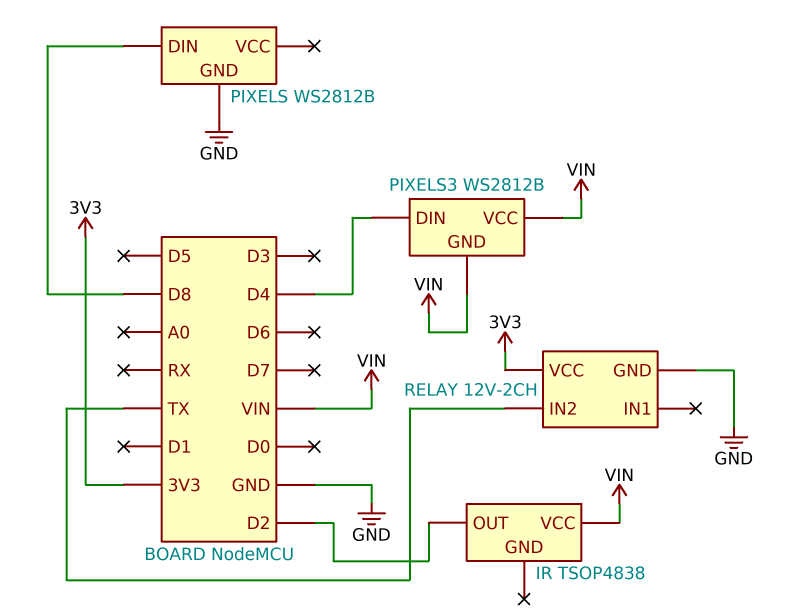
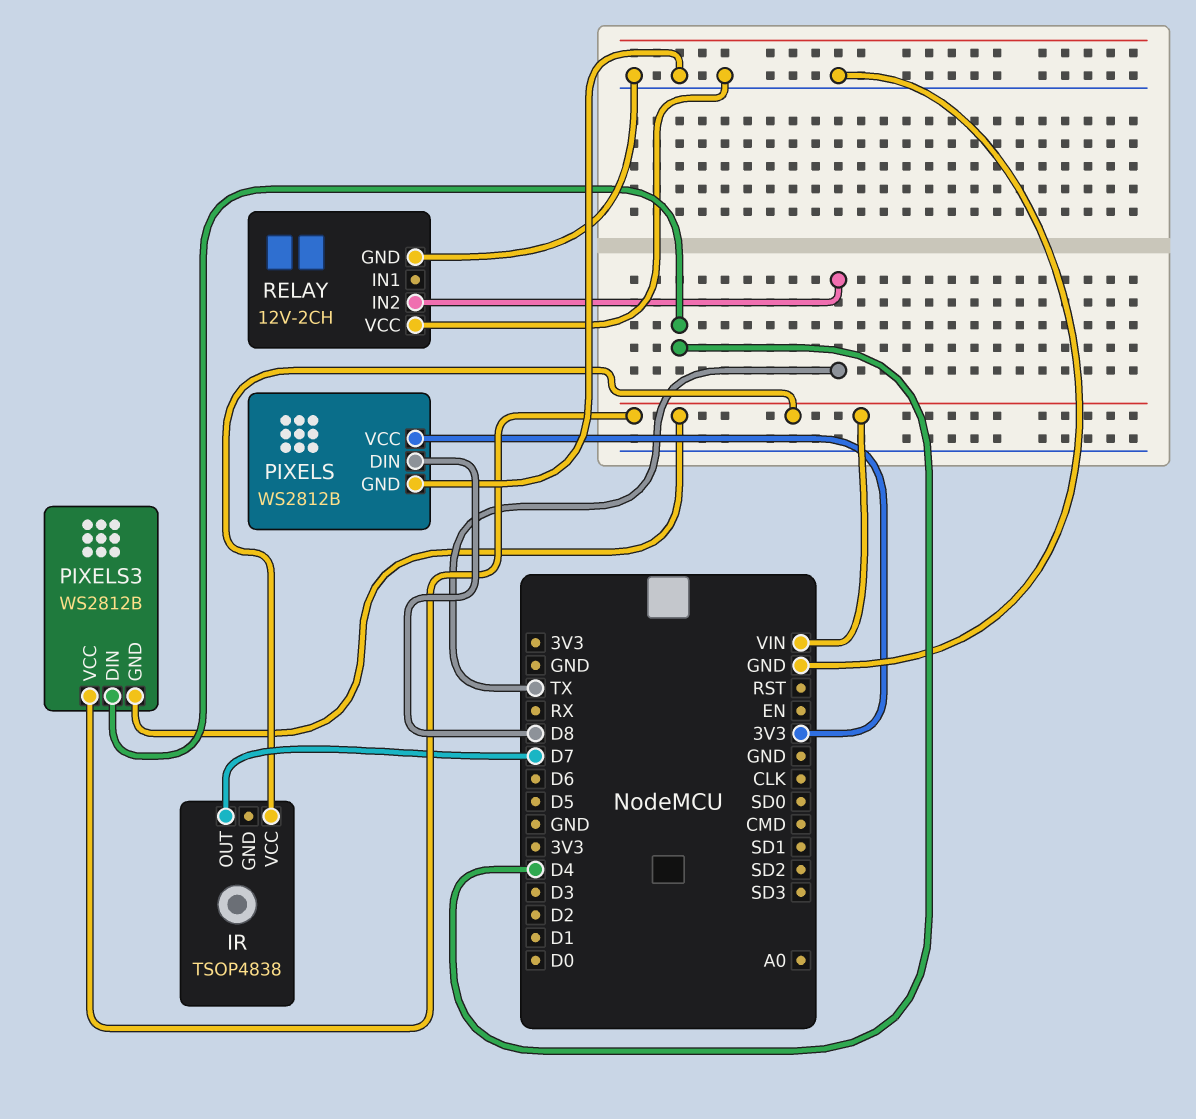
IR pin OUT: D2 -> D7
PIXELS pin VCC: none -> 3V3
RELAY pin VCC: 3V3 -> GND

